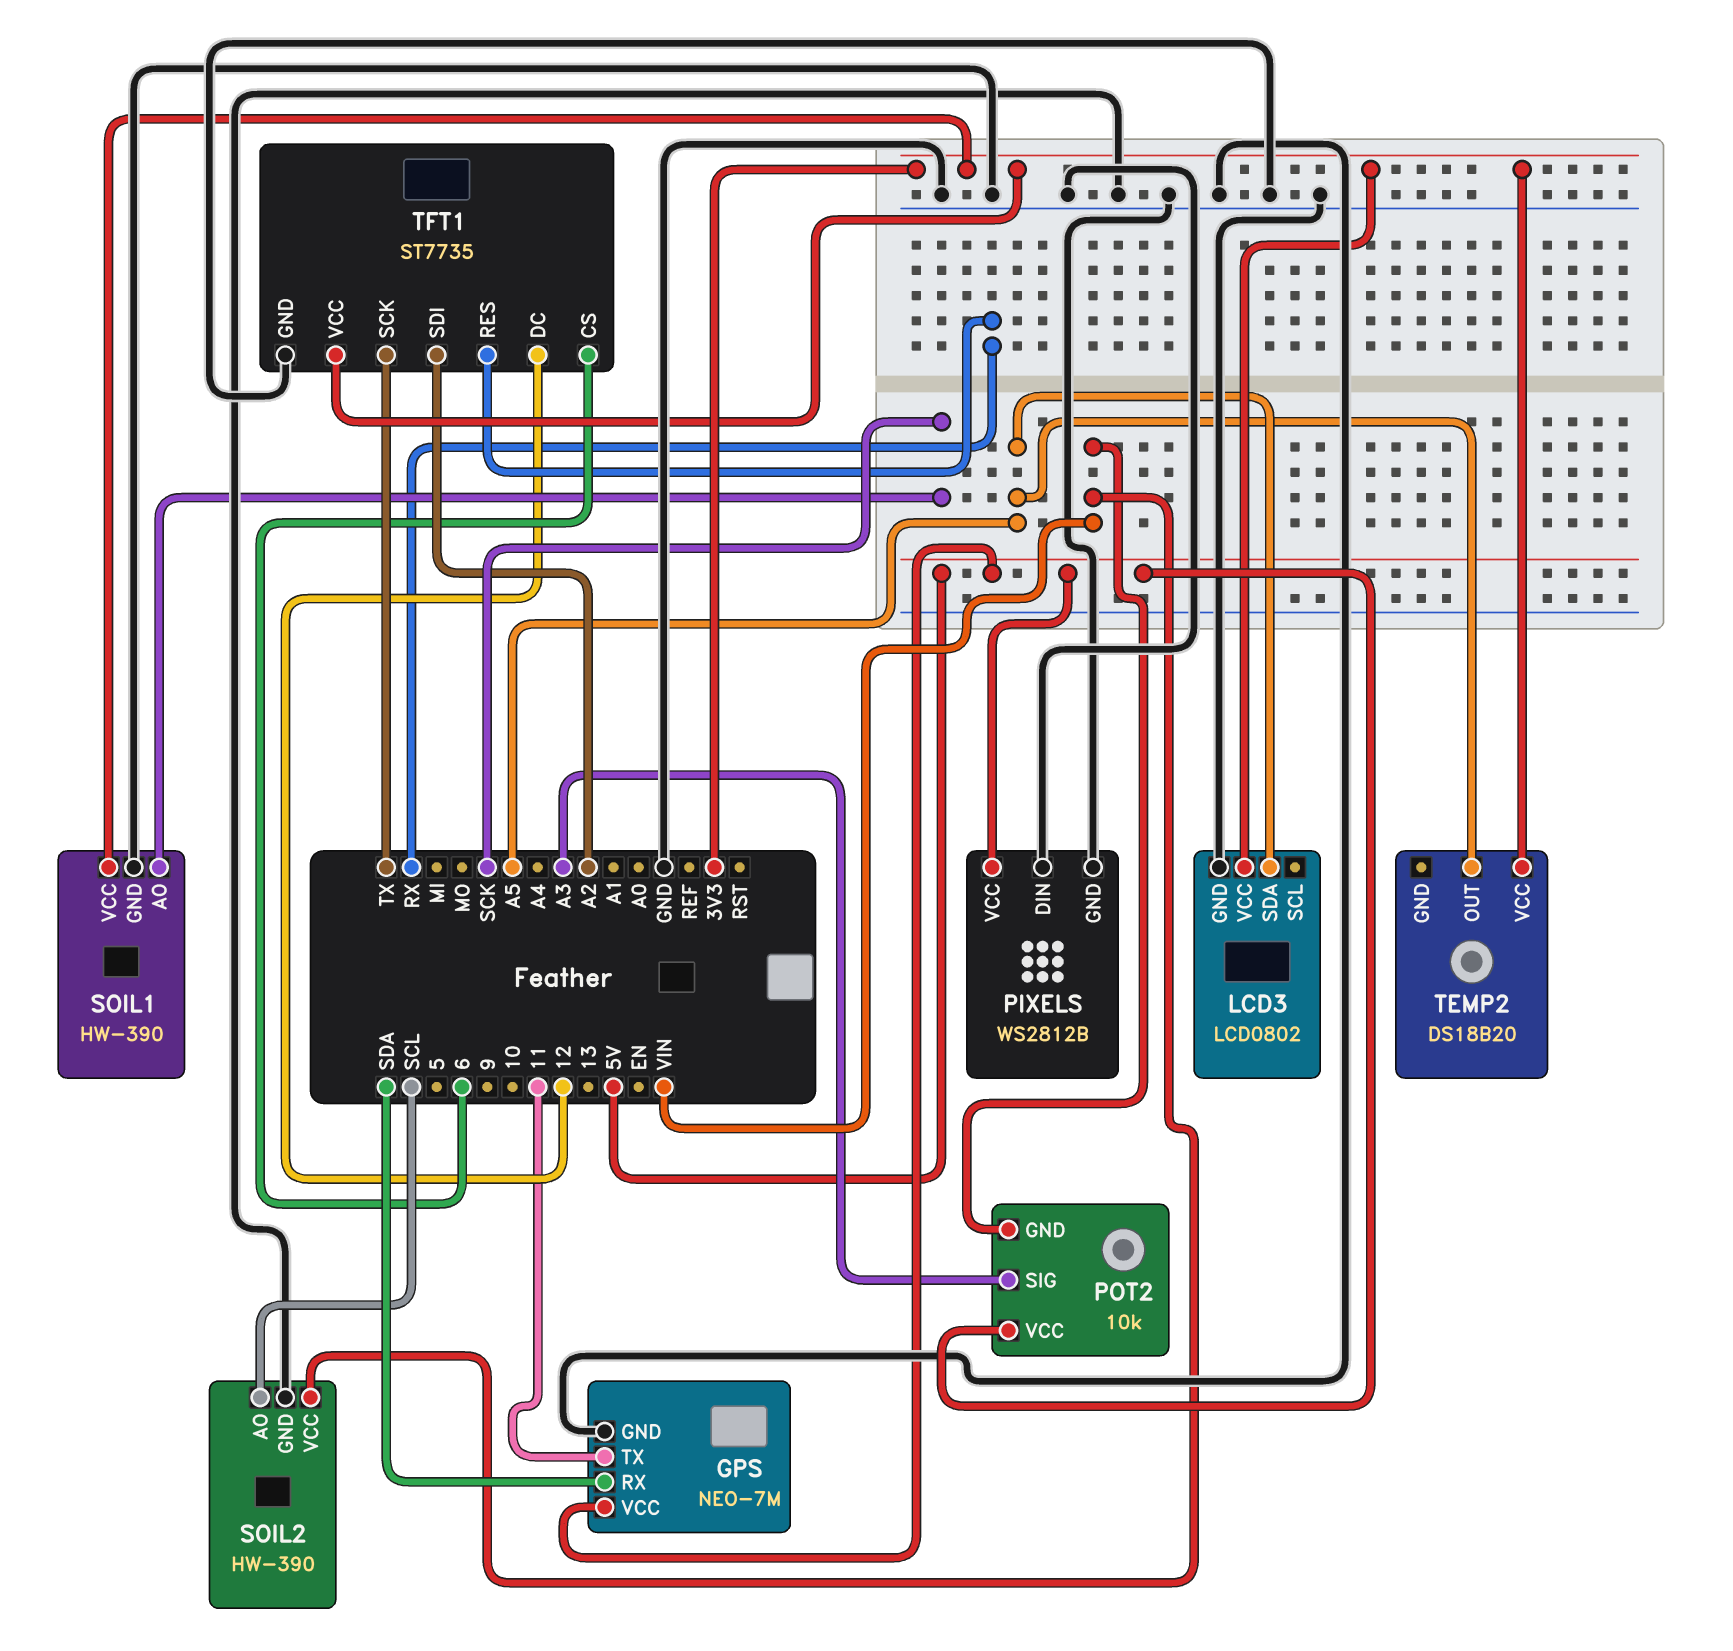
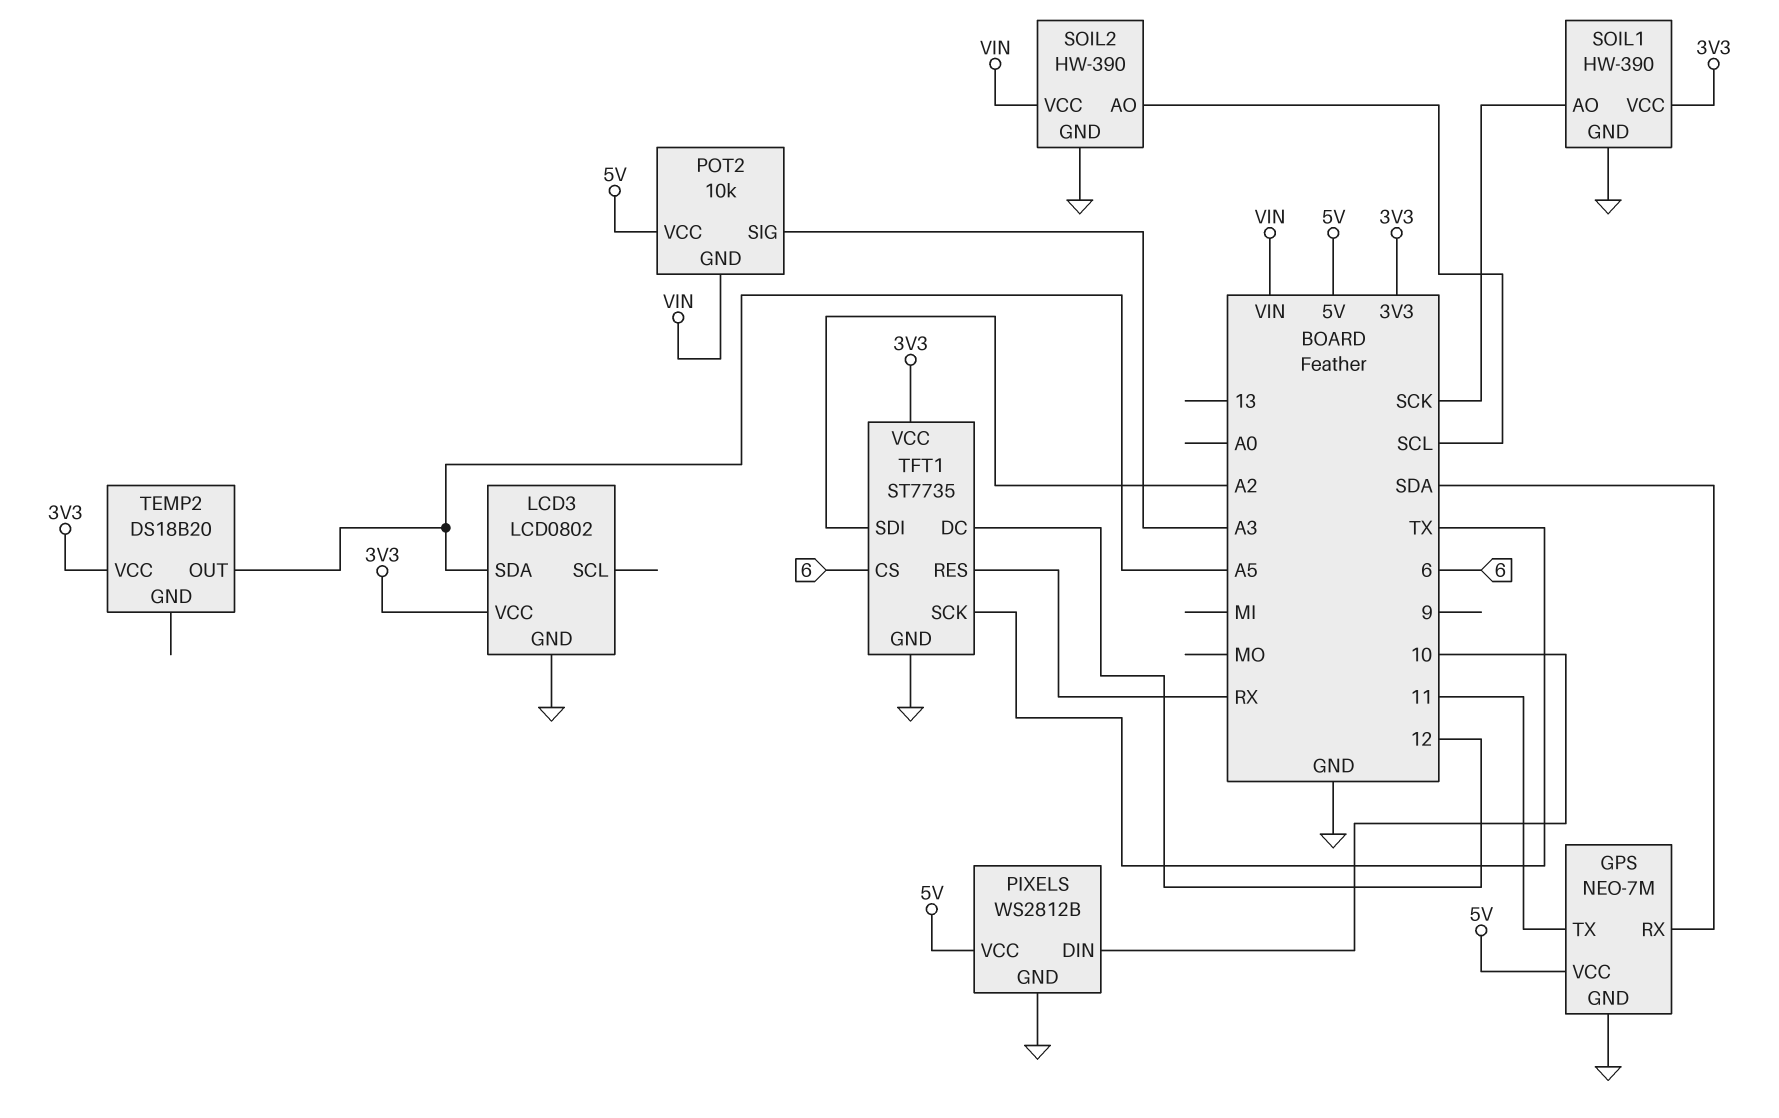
PIXELS pin DIN: GND -> 10

